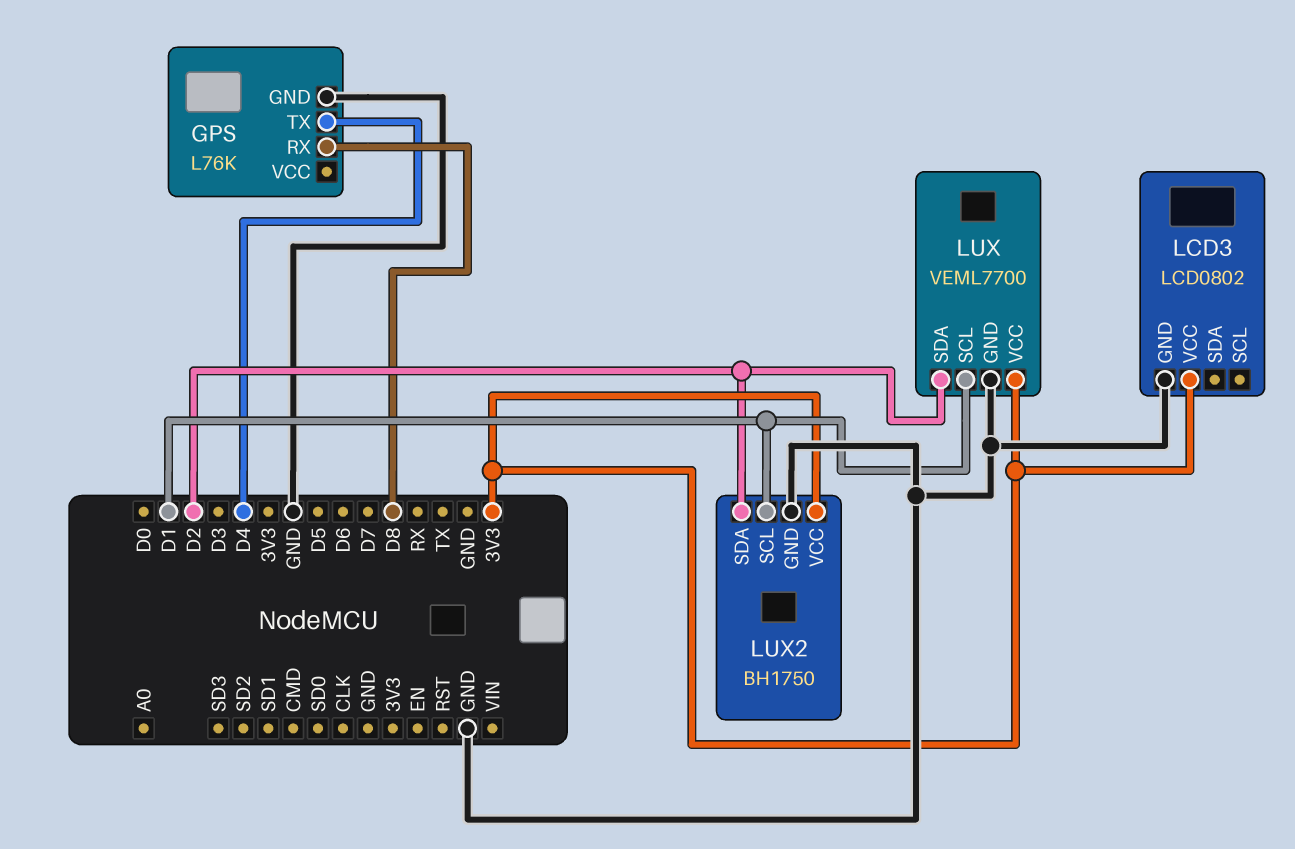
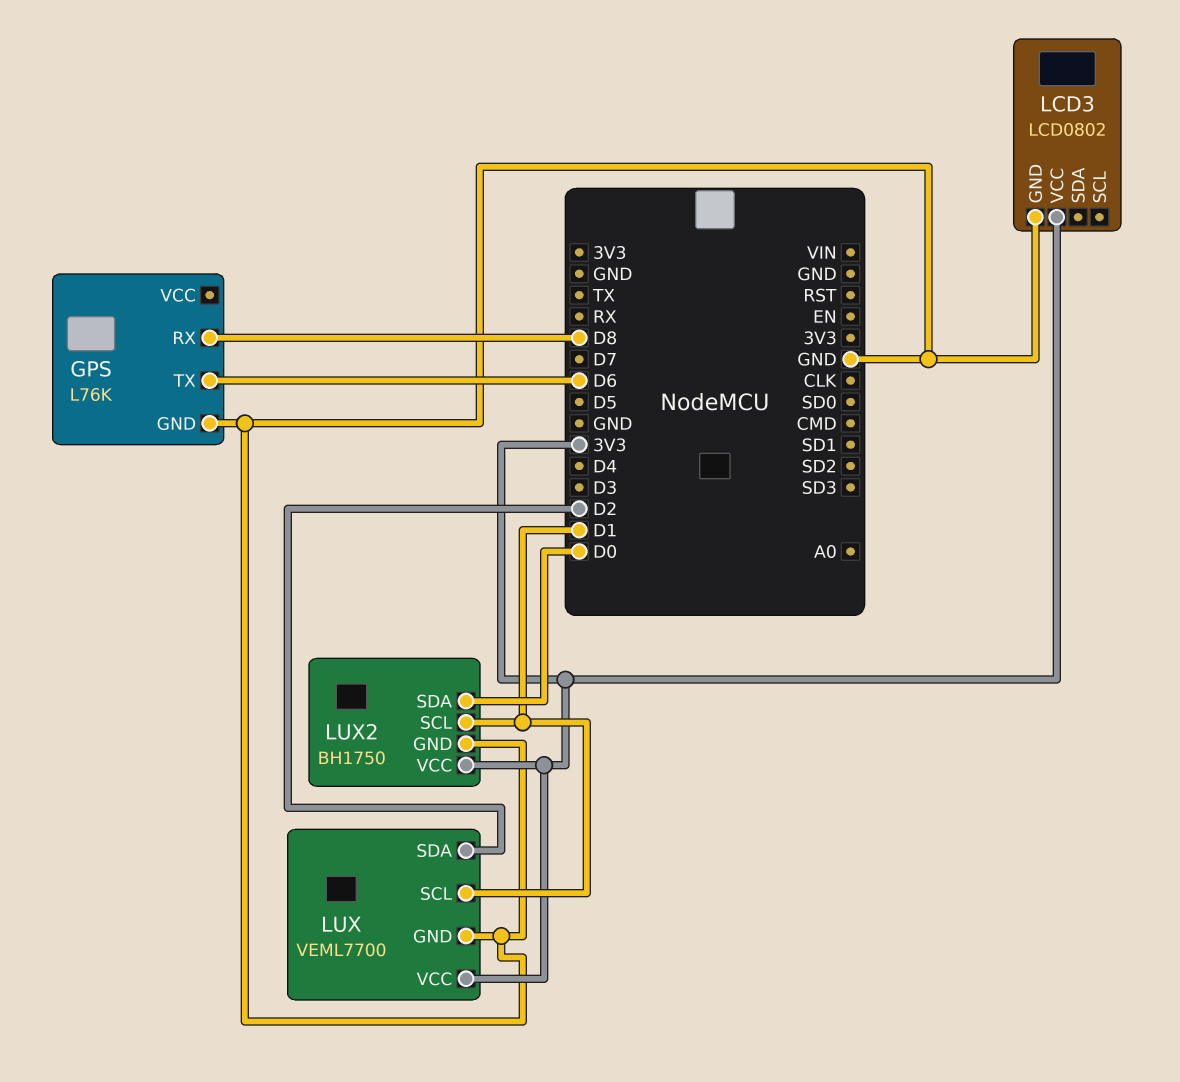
GPS pin TX: D4 -> D6
LUX2 pin SDA: D2 -> D0

